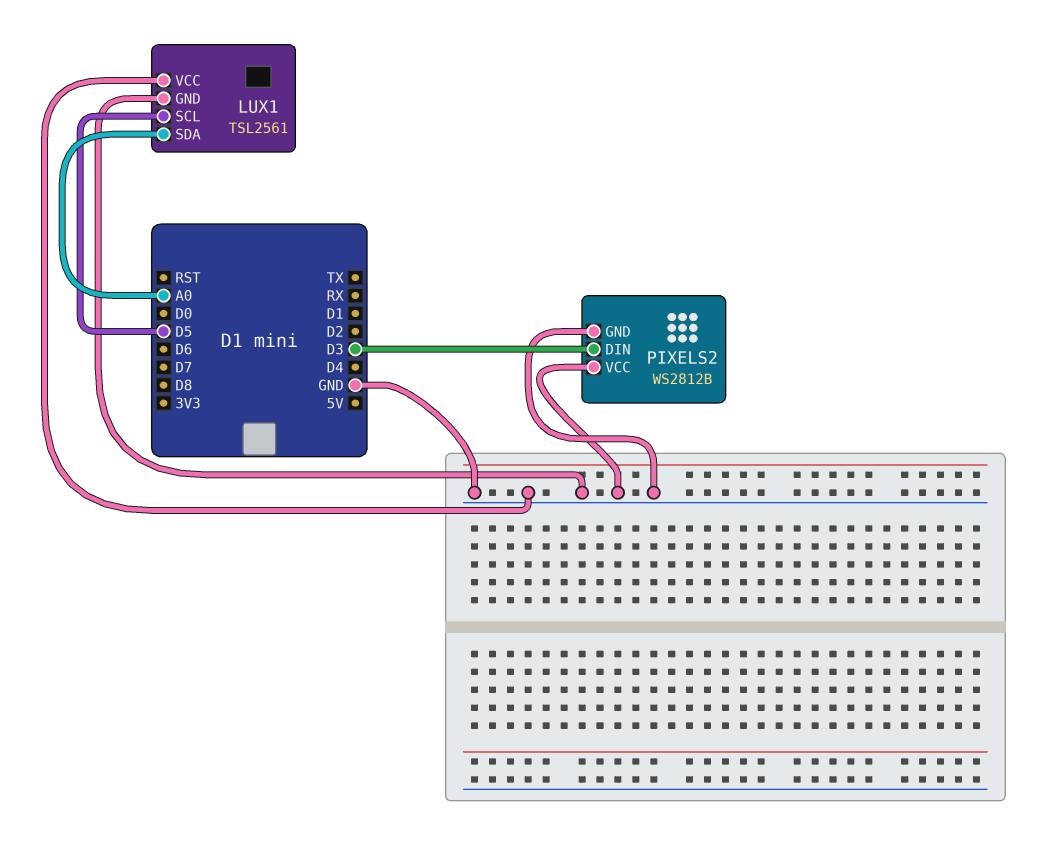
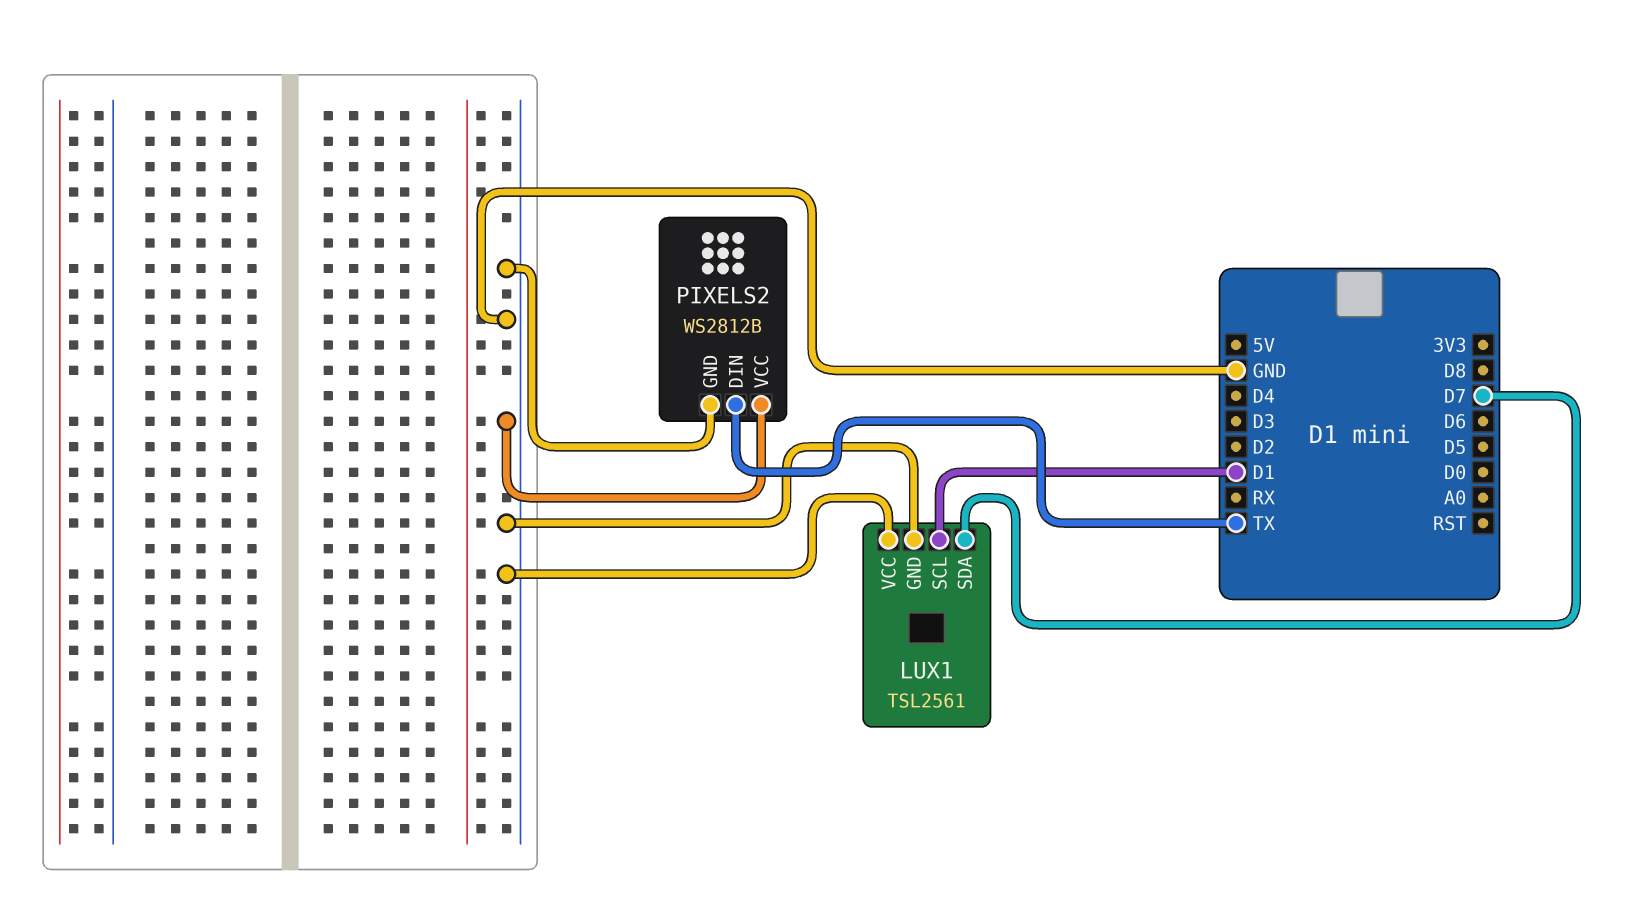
LUX1 pin SCL: D5 -> D1
LUX1 pin SDA: A0 -> D7
PIXELS2 pin DIN: D3 -> TX

